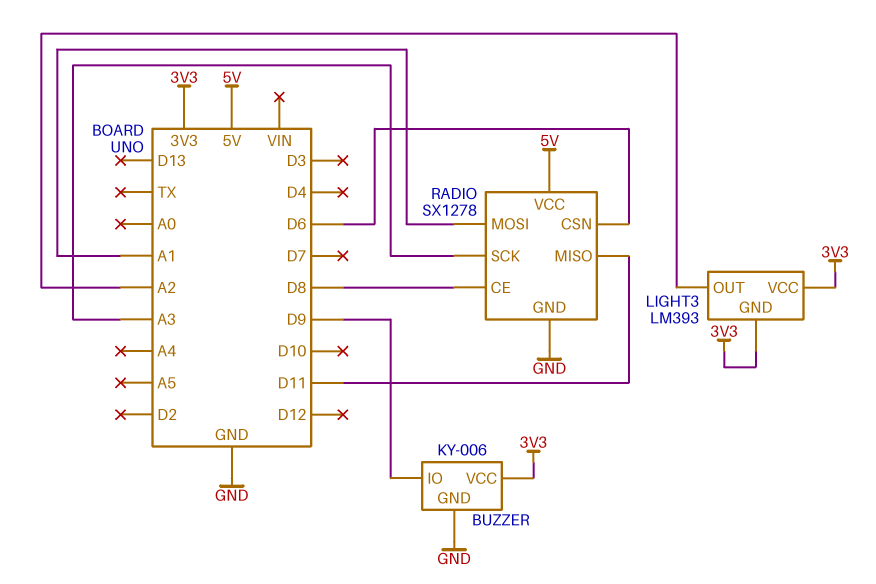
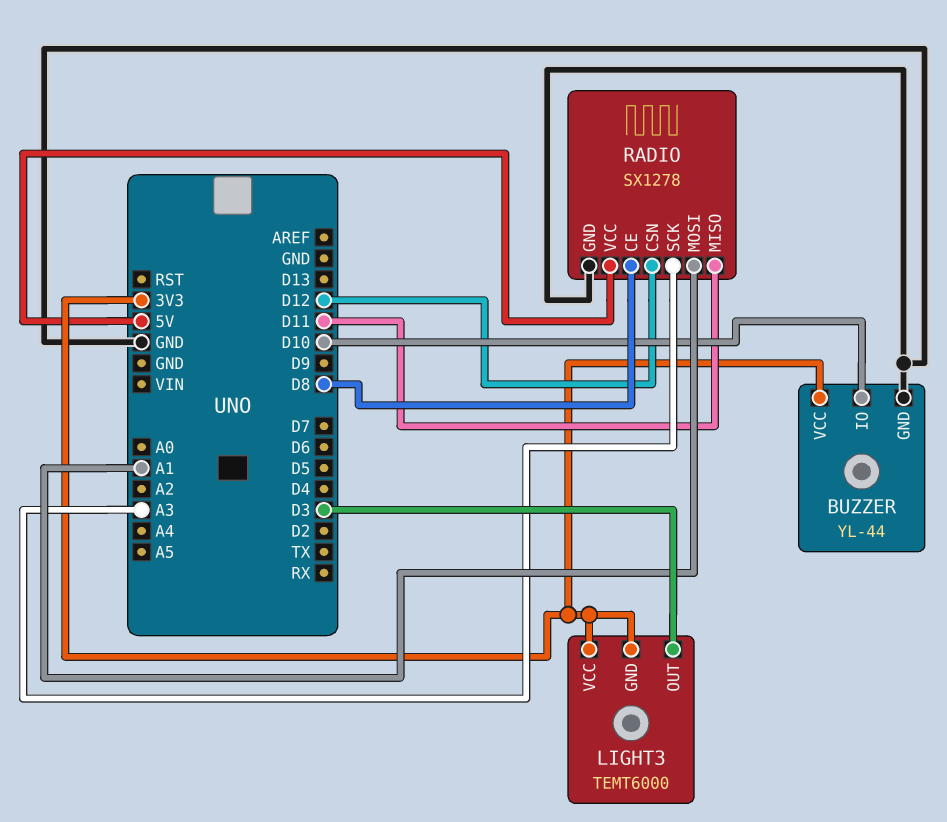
BUZZER: KY-006 -> YL-44
BUZZER pin IO: D9 -> D10
LIGHT3: LM393 -> TEMT6000
LIGHT3 pin OUT: A2 -> D3
RADIO pin CSN: D6 -> D12

